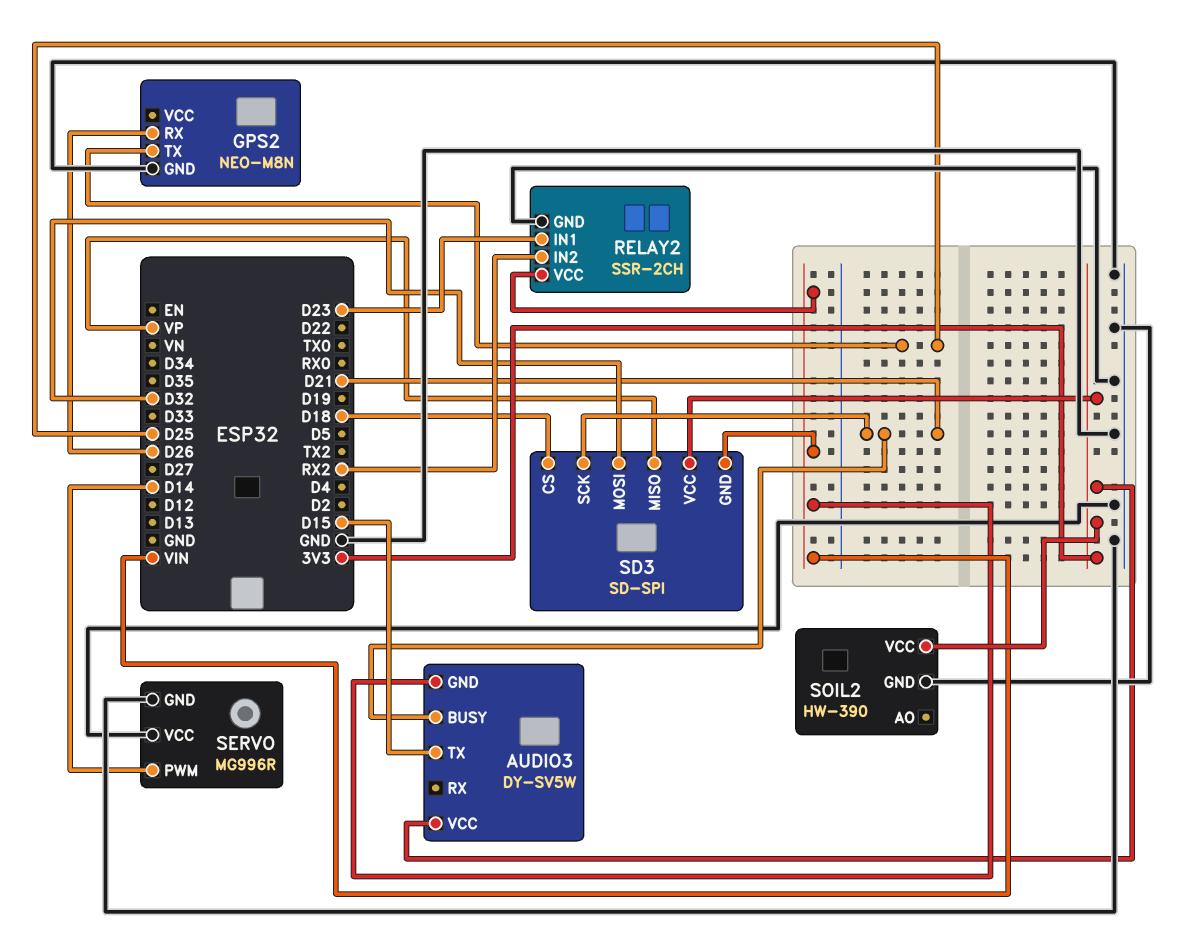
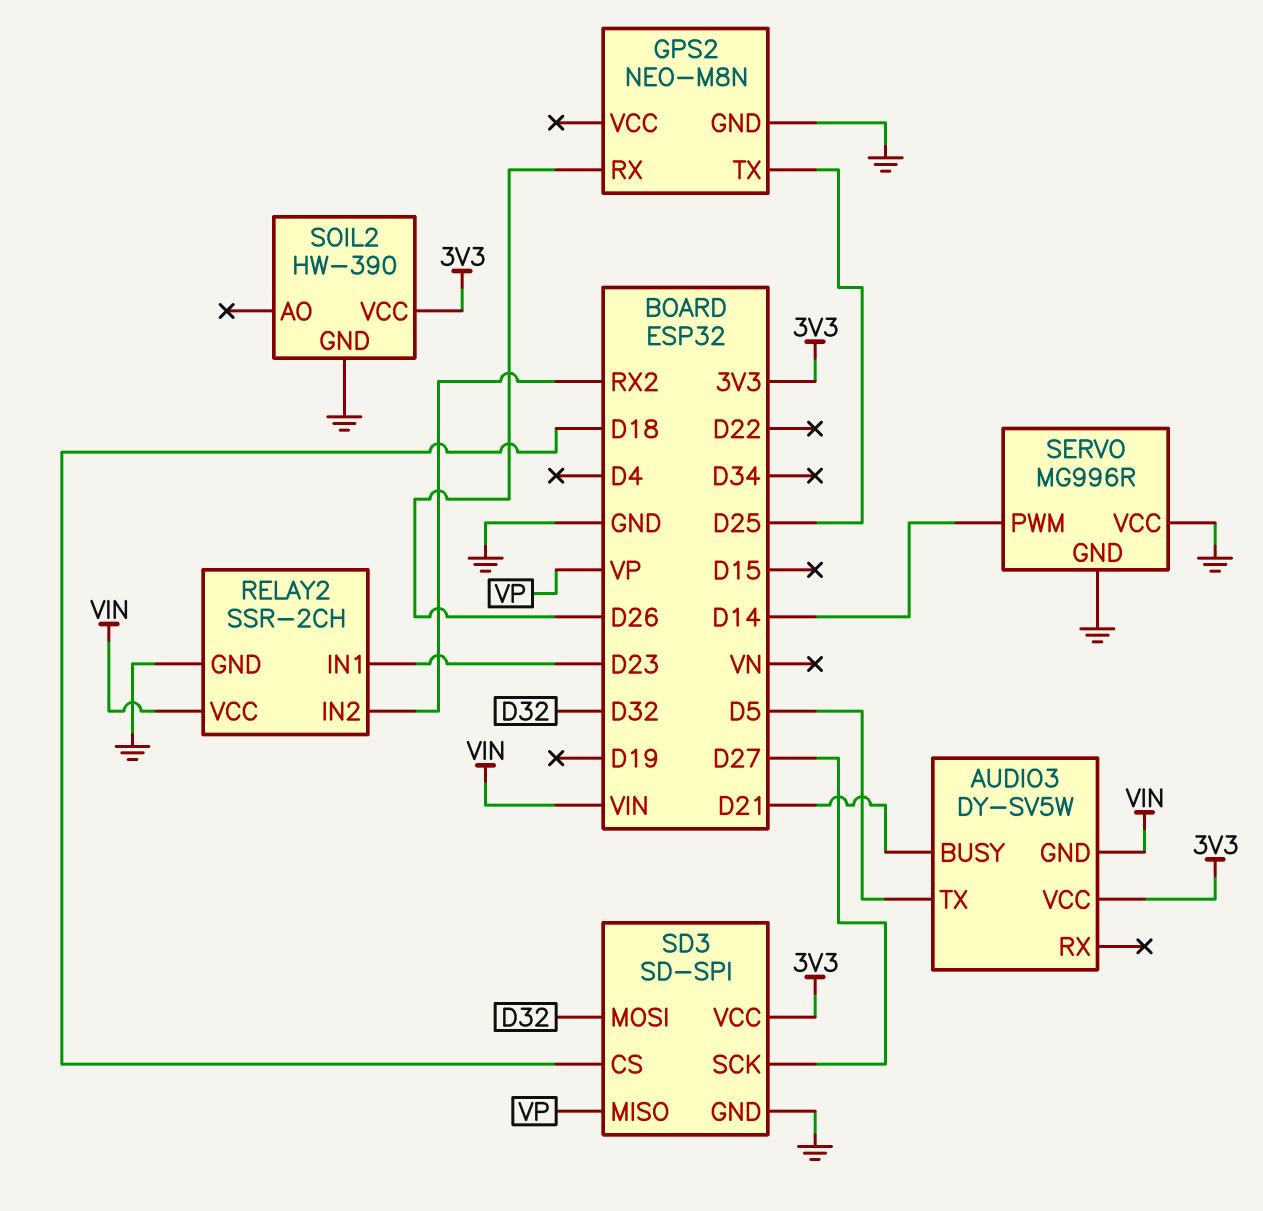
AUDIO3 pin TX: D15 -> D5
SD3 pin GND: VIN -> GND
SD3 pin SCK: D21 -> D27

